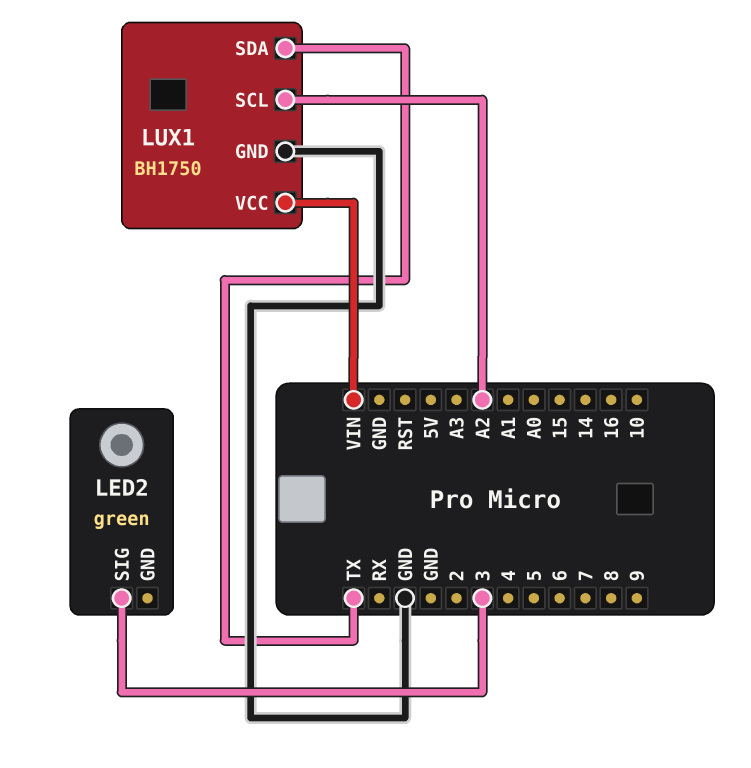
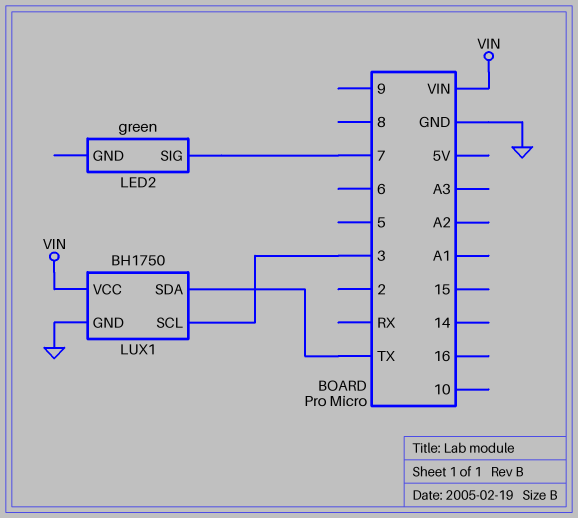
LED2 pin SIG: 3 -> 7
LUX1 pin SCL: A2 -> 3

